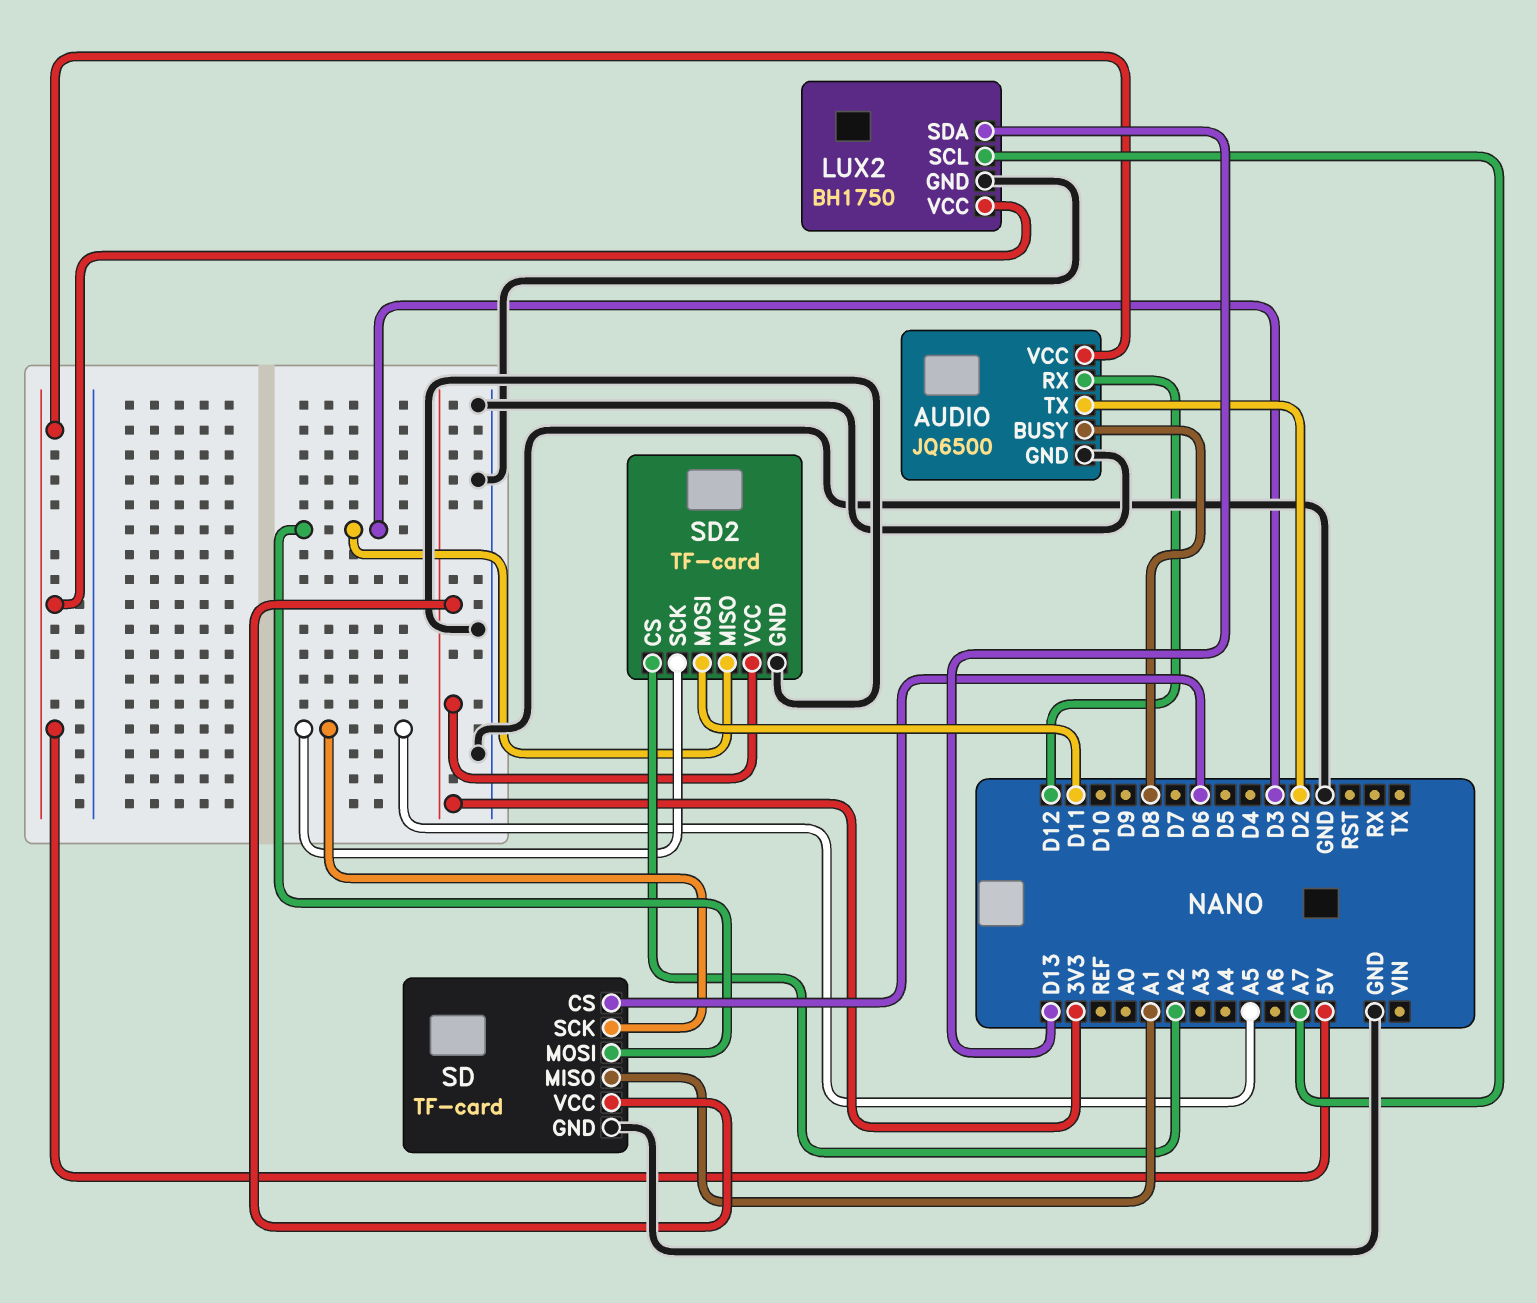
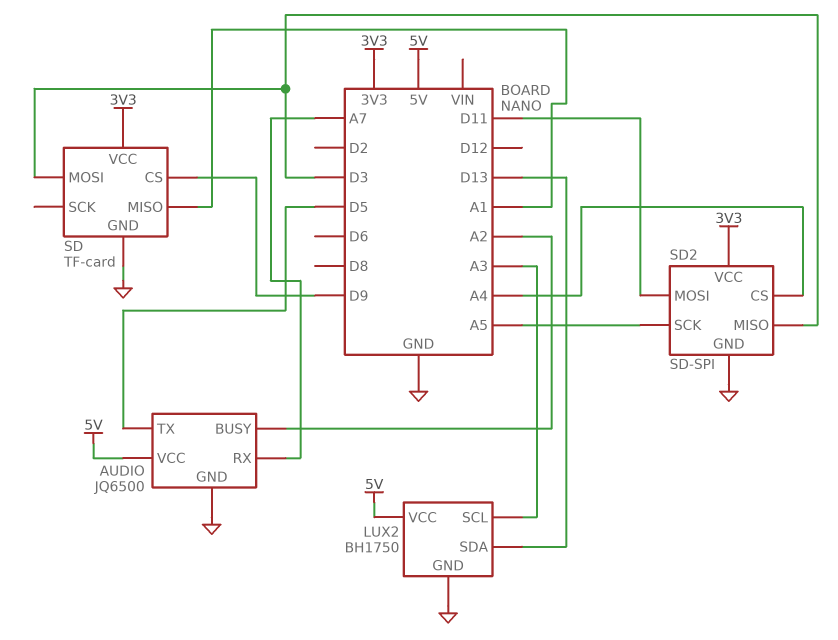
AUDIO pin BUSY: D8 -> A2
AUDIO pin RX: D12 -> A7
AUDIO pin TX: D2 -> D5
LUX2 pin SCL: A7 -> A3
SD pin CS: D6 -> D9
SD pin SCK: A5 -> none
SD2: TF-card -> SD-SPI
SD2 pin CS: A2 -> A4

